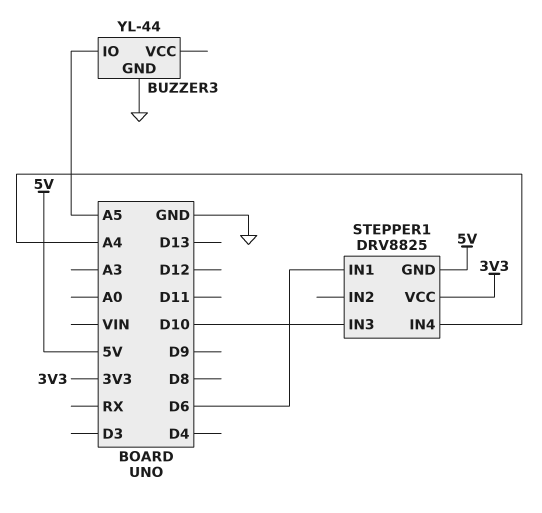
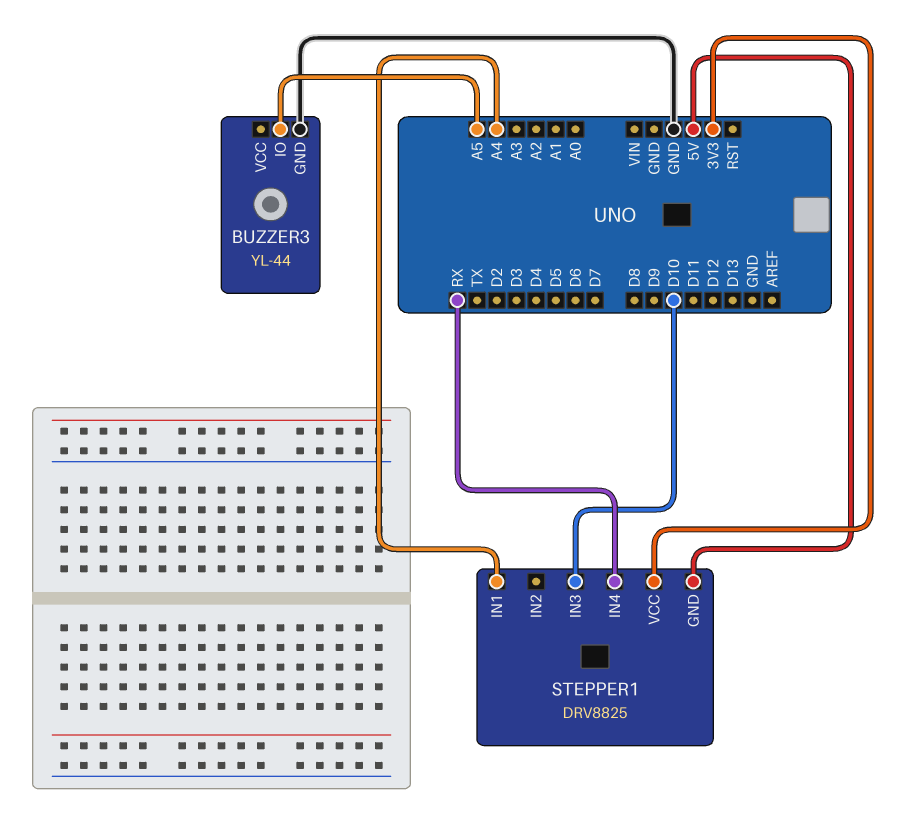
STEPPER1 pin IN1: D6 -> A4
STEPPER1 pin IN4: A4 -> RX

